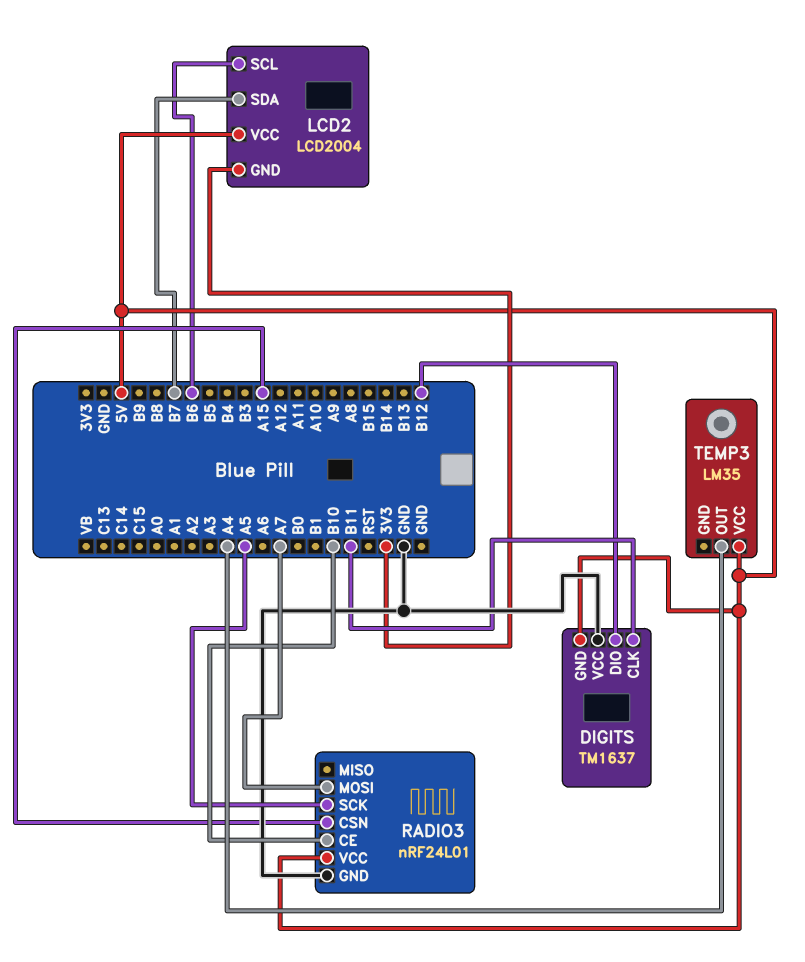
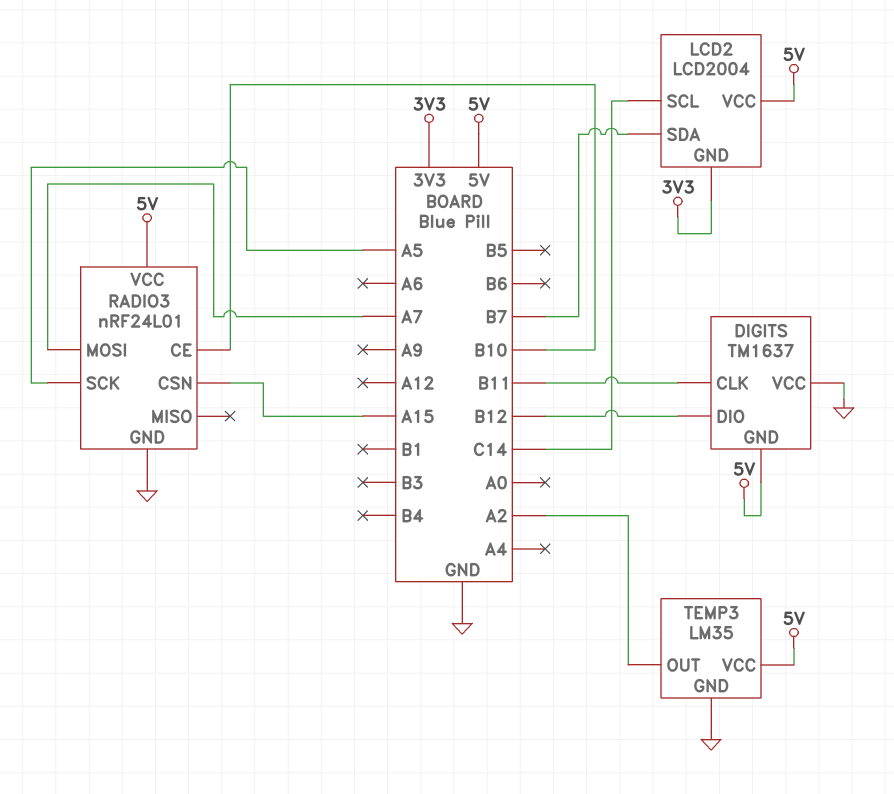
LCD2 pin SCL: B6 -> C14
TEMP3 pin GND: none -> GND
TEMP3 pin OUT: A4 -> A2

